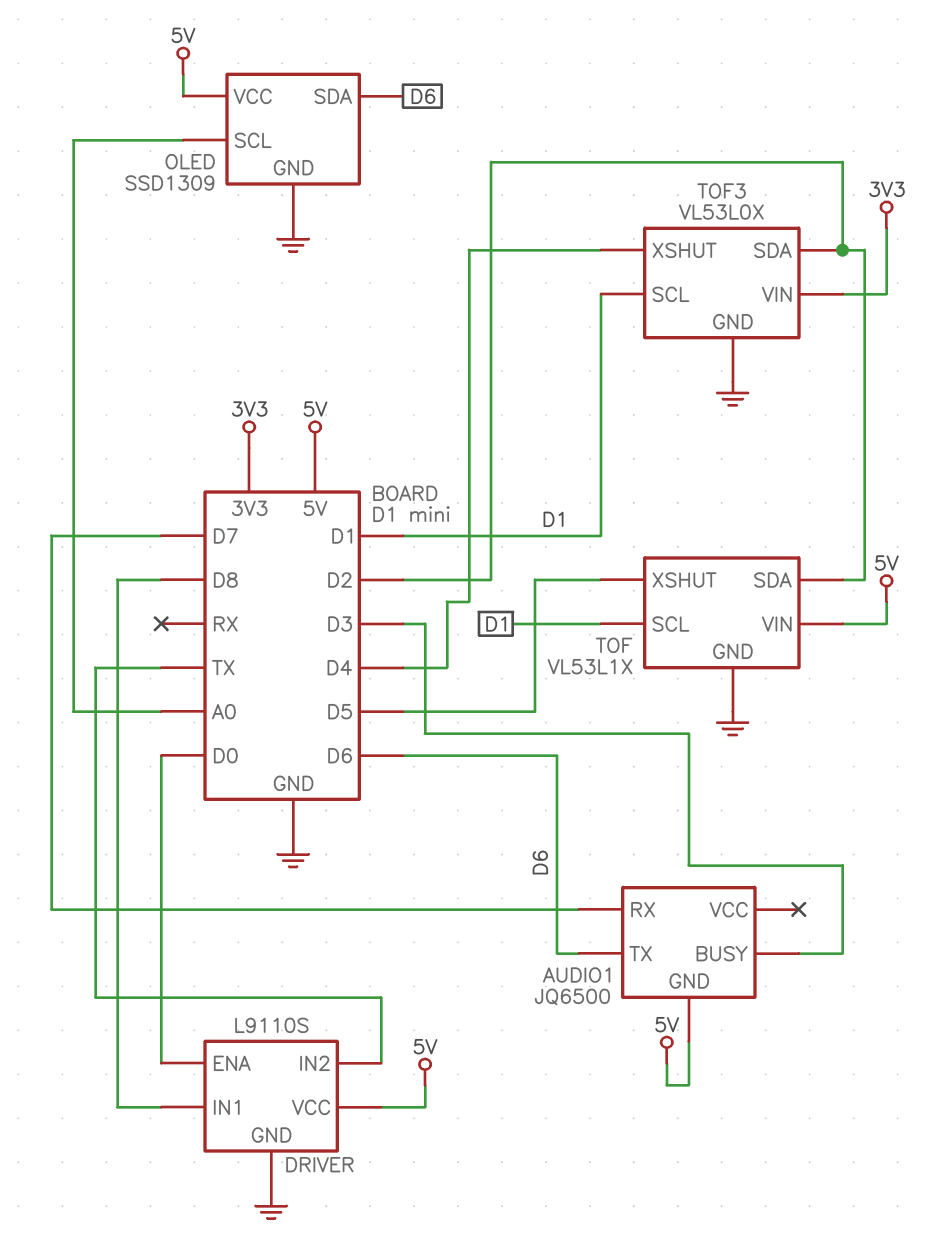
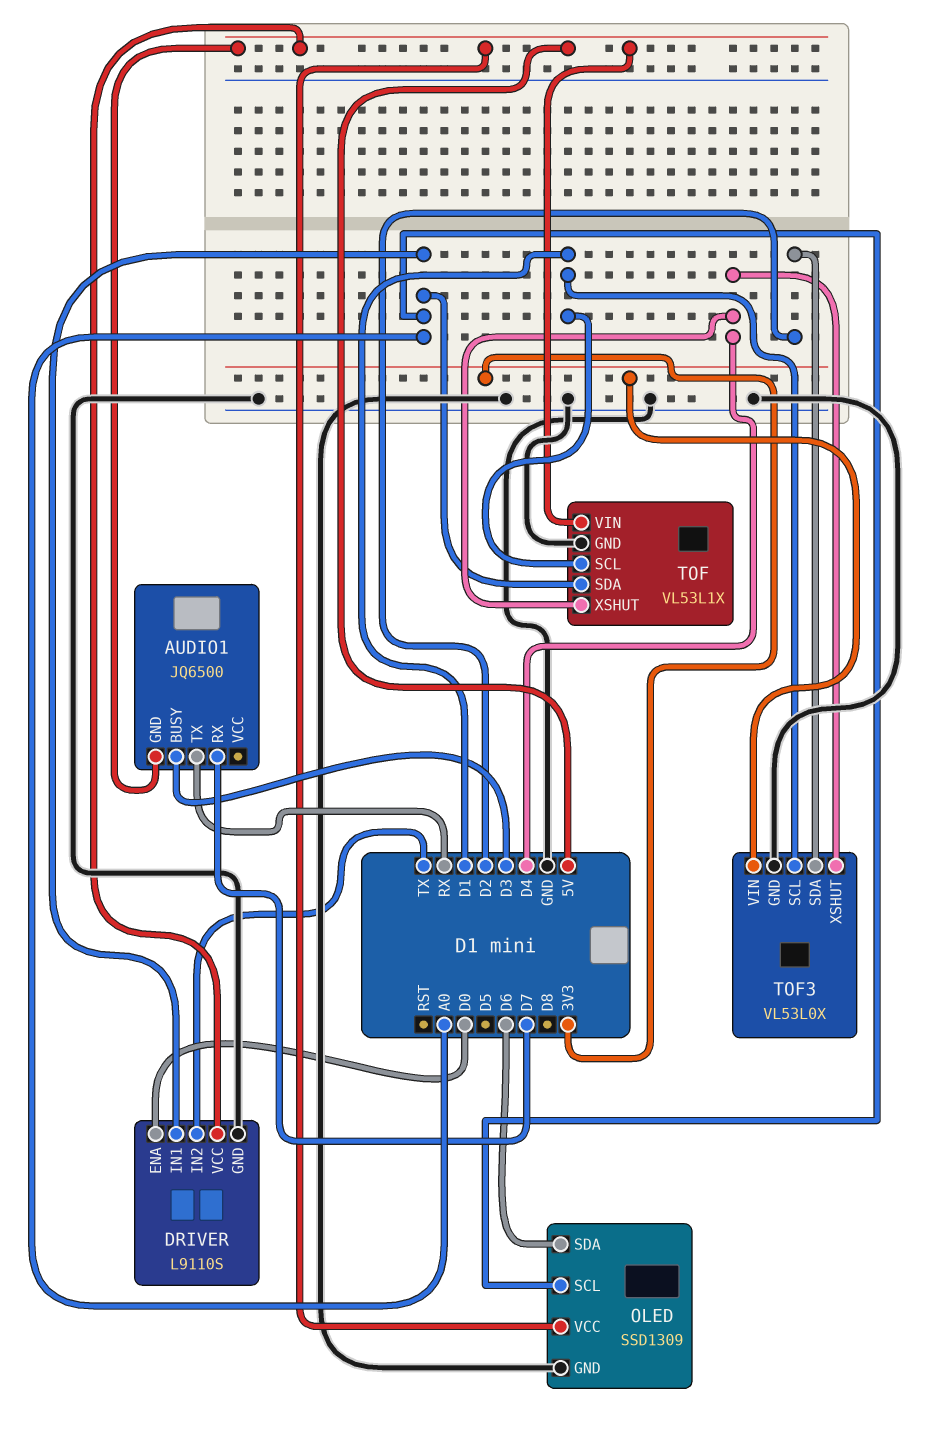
AUDIO1 pin TX: D6 -> RX
DRIVER pin IN1: D8 -> A0
TOF pin SDA: D2 -> A0
TOF pin XSHUT: D5 -> D4

